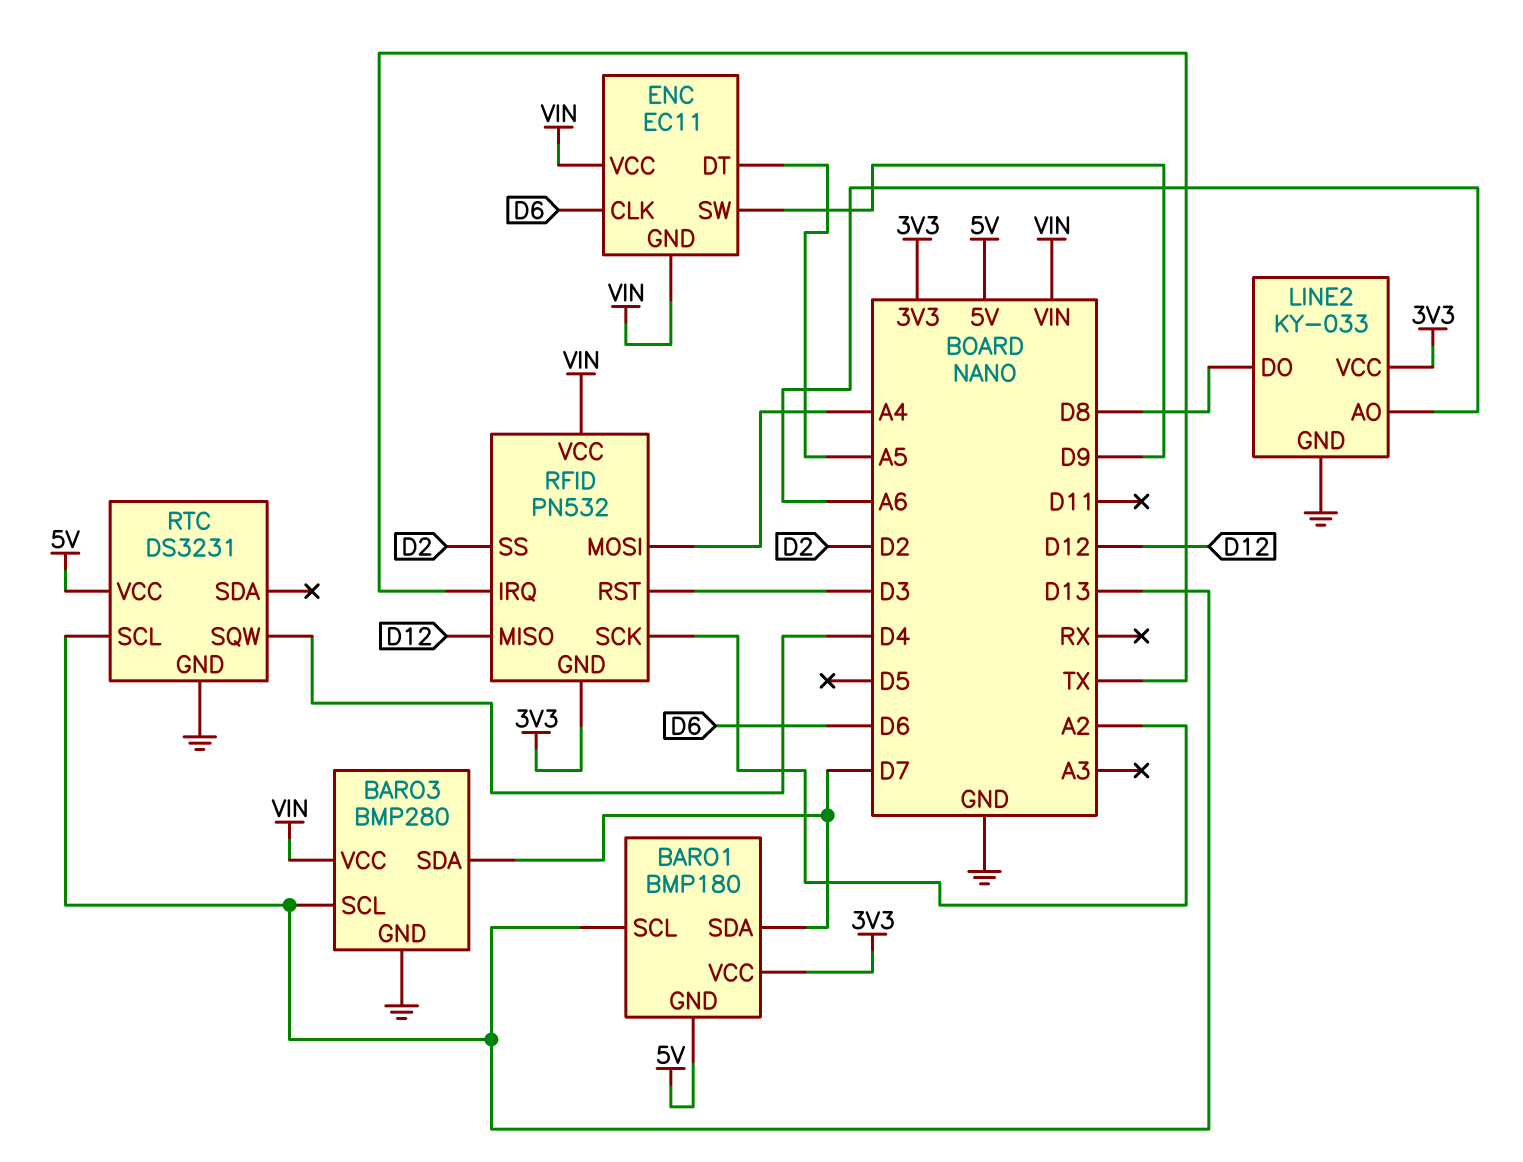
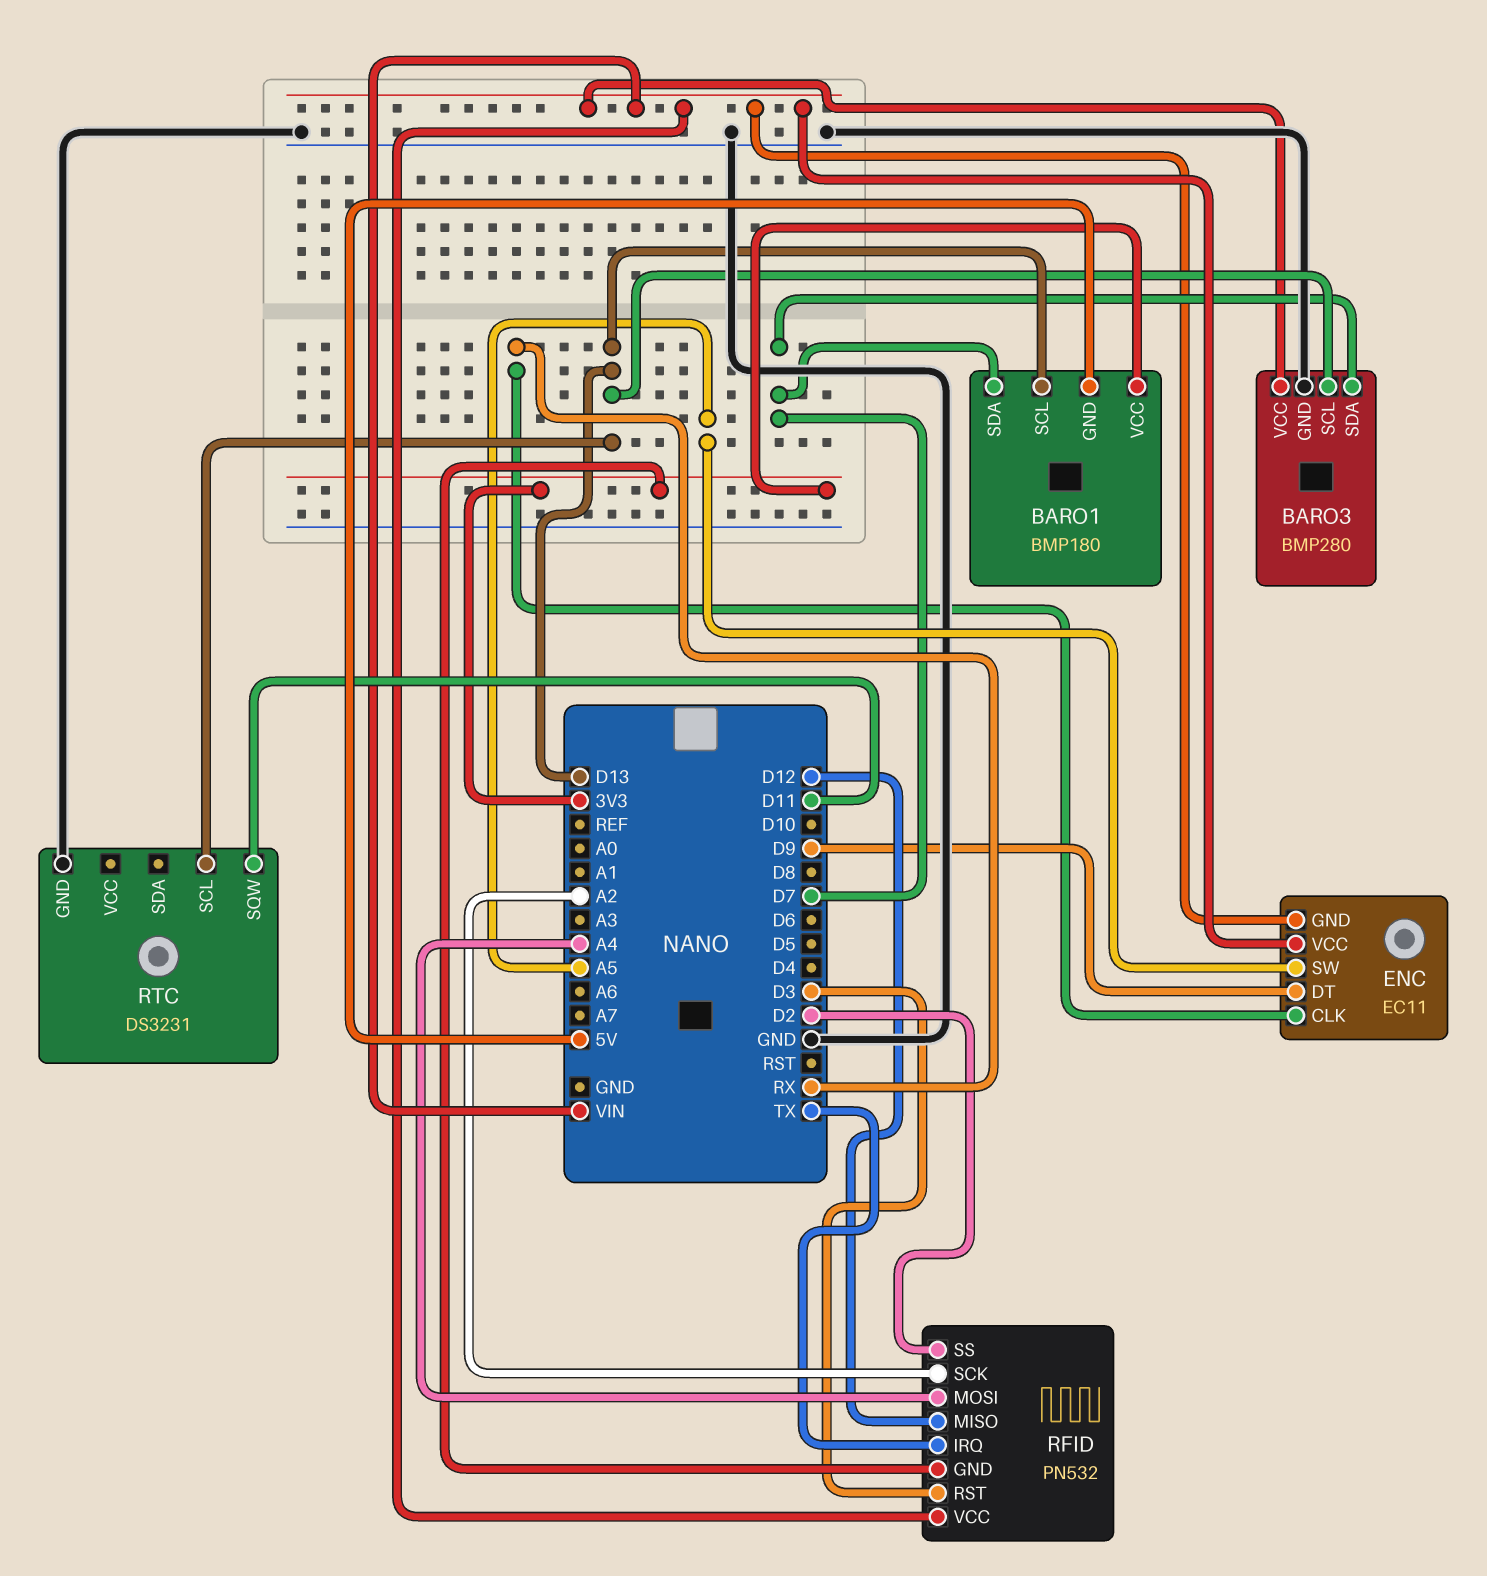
ENC pin CLK: D6 -> RX
ENC pin DT: A5 -> D9
ENC pin SW: D9 -> A5
LINE2: KY-033 -> none
LINE2 pin AO: A6 -> none
LINE2 pin DO: D8 -> none
LINE2 pin GND: GND -> none
LINE2 pin VCC: 3V3 -> none
RTC pin SQW: D4 -> D11
RTC pin VCC: 5V -> none

